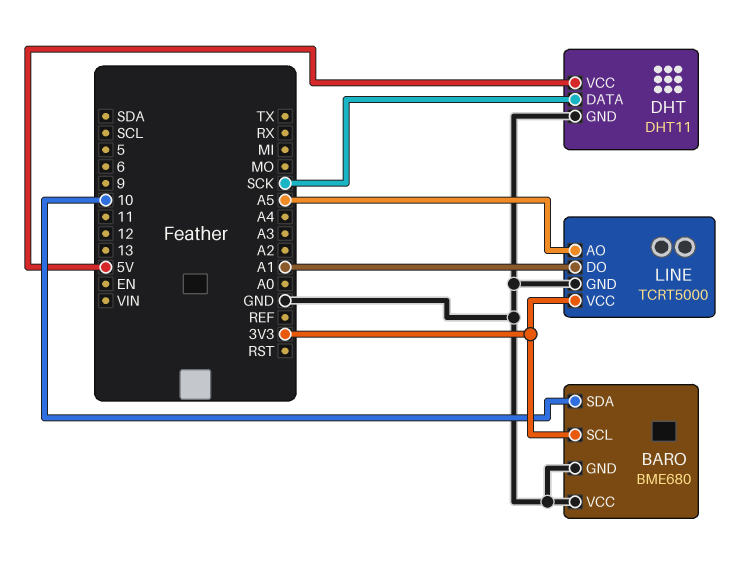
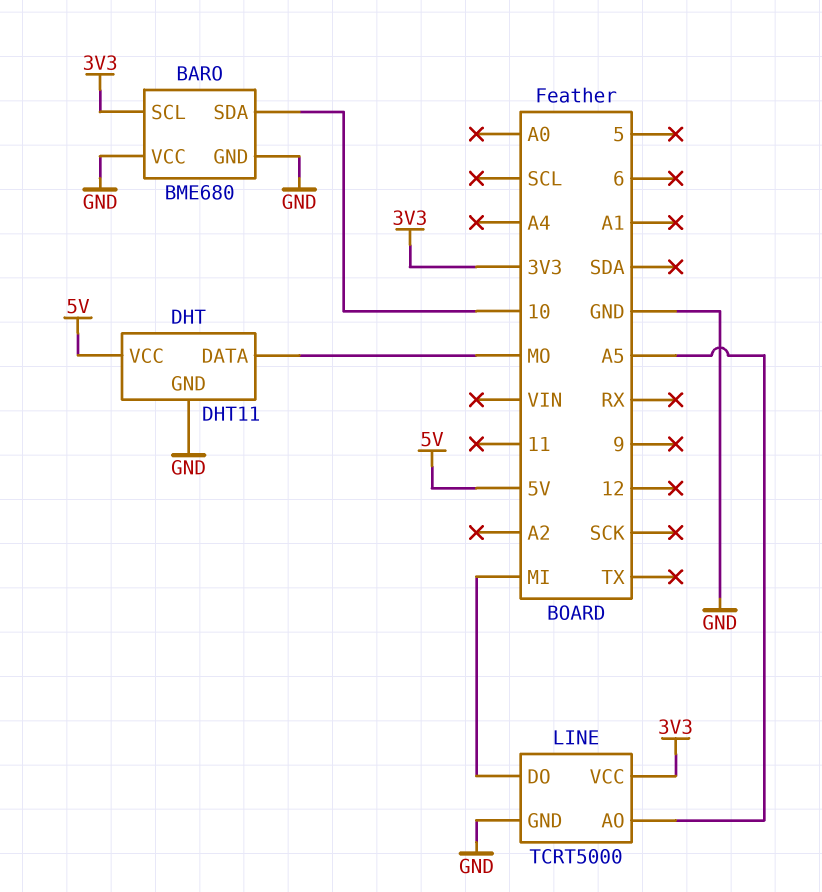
DHT pin DATA: SCK -> MO
LINE pin DO: A1 -> MI

